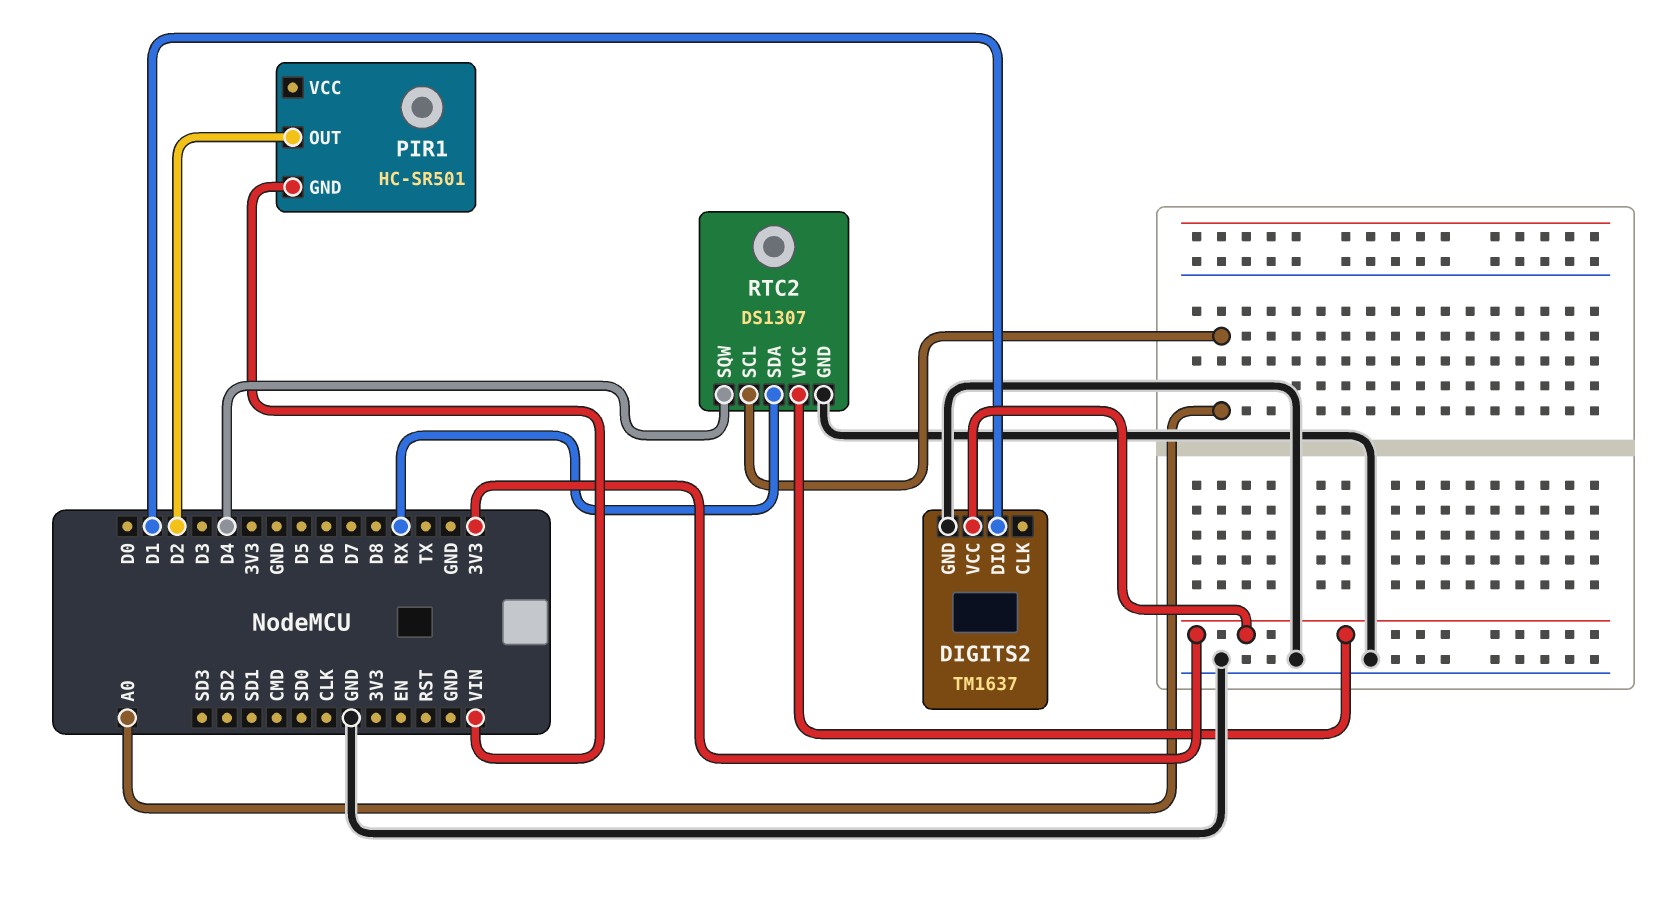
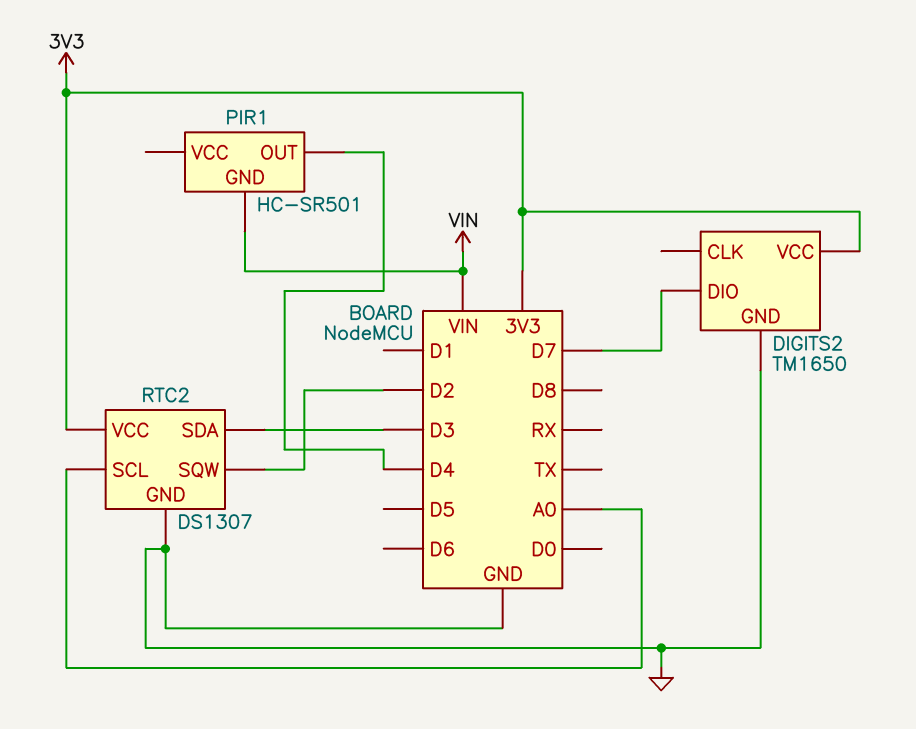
DIGITS2: TM1637 -> TM1650
DIGITS2 pin DIO: D1 -> D7
PIR1 pin OUT: D2 -> D4
RTC2 pin SDA: RX -> D3
RTC2 pin SQW: D4 -> D2

